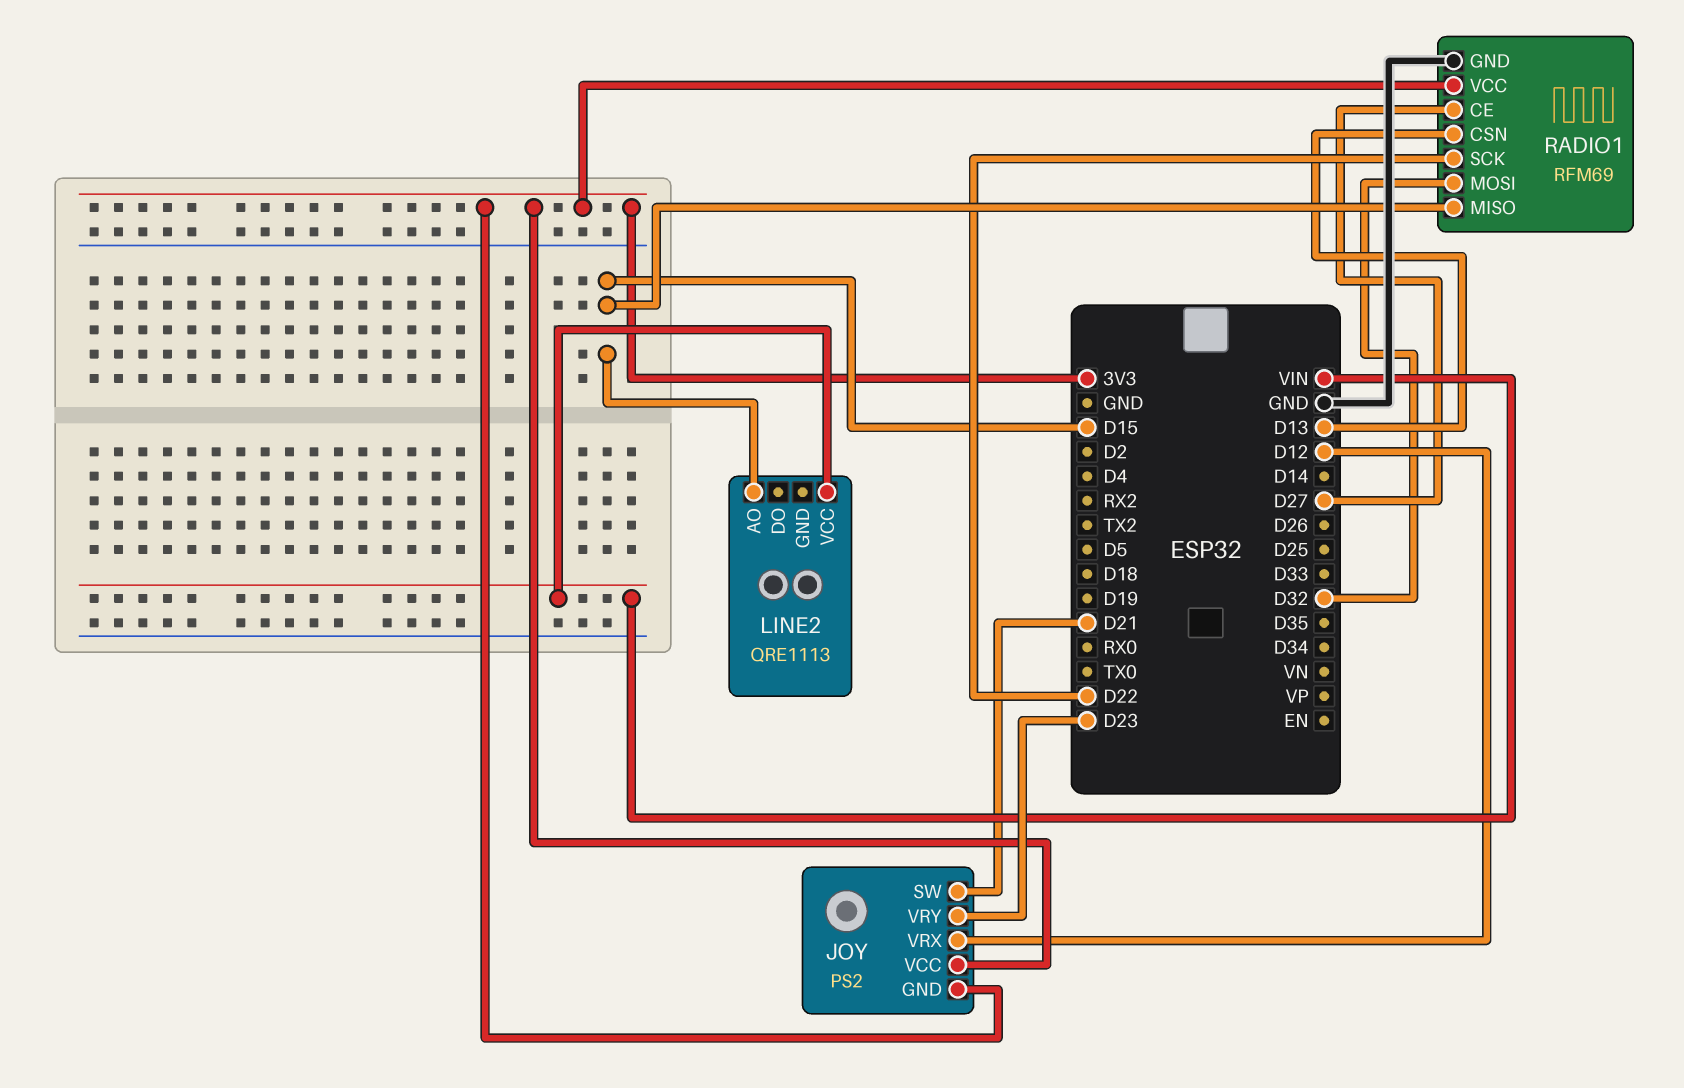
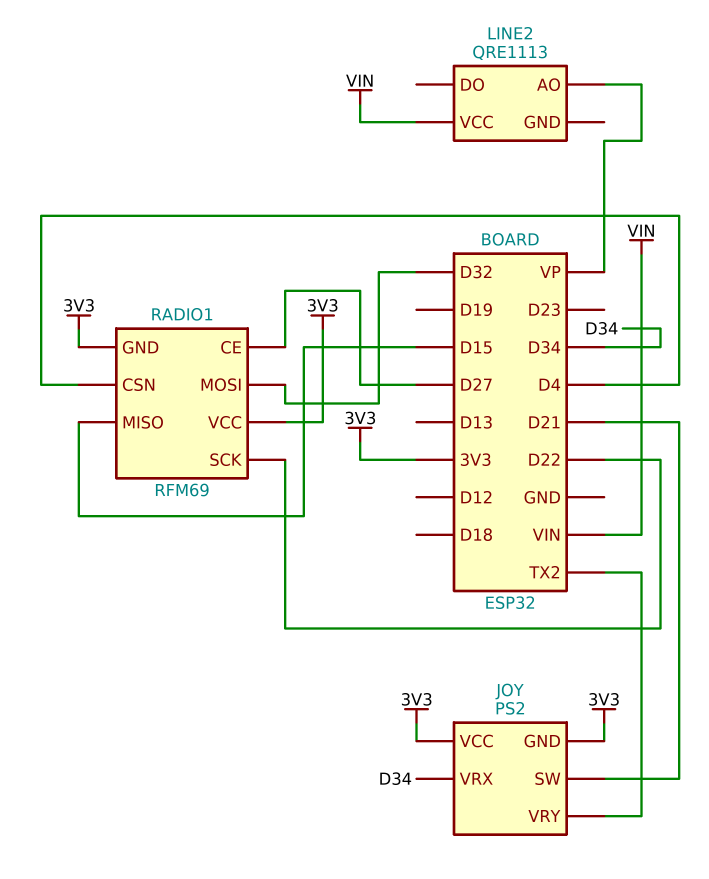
JOY pin VRX: D12 -> D34
JOY pin VRY: D23 -> TX2
LINE2 pin AO: D15 -> VP
RADIO1 pin CSN: D13 -> D4
RADIO1 pin GND: GND -> 3V3

